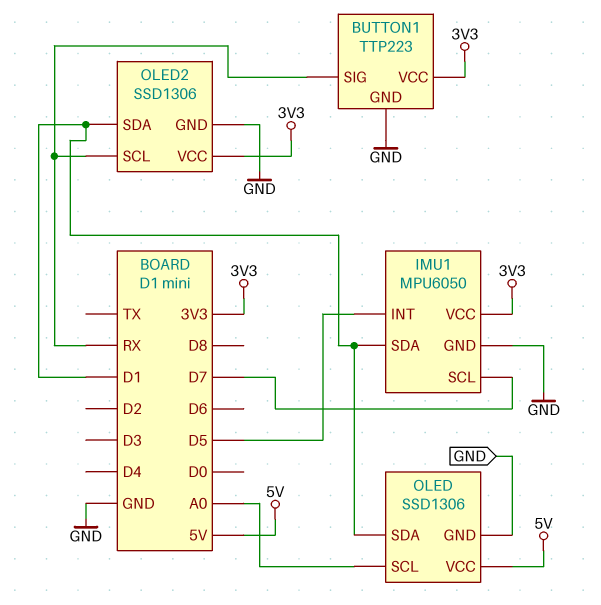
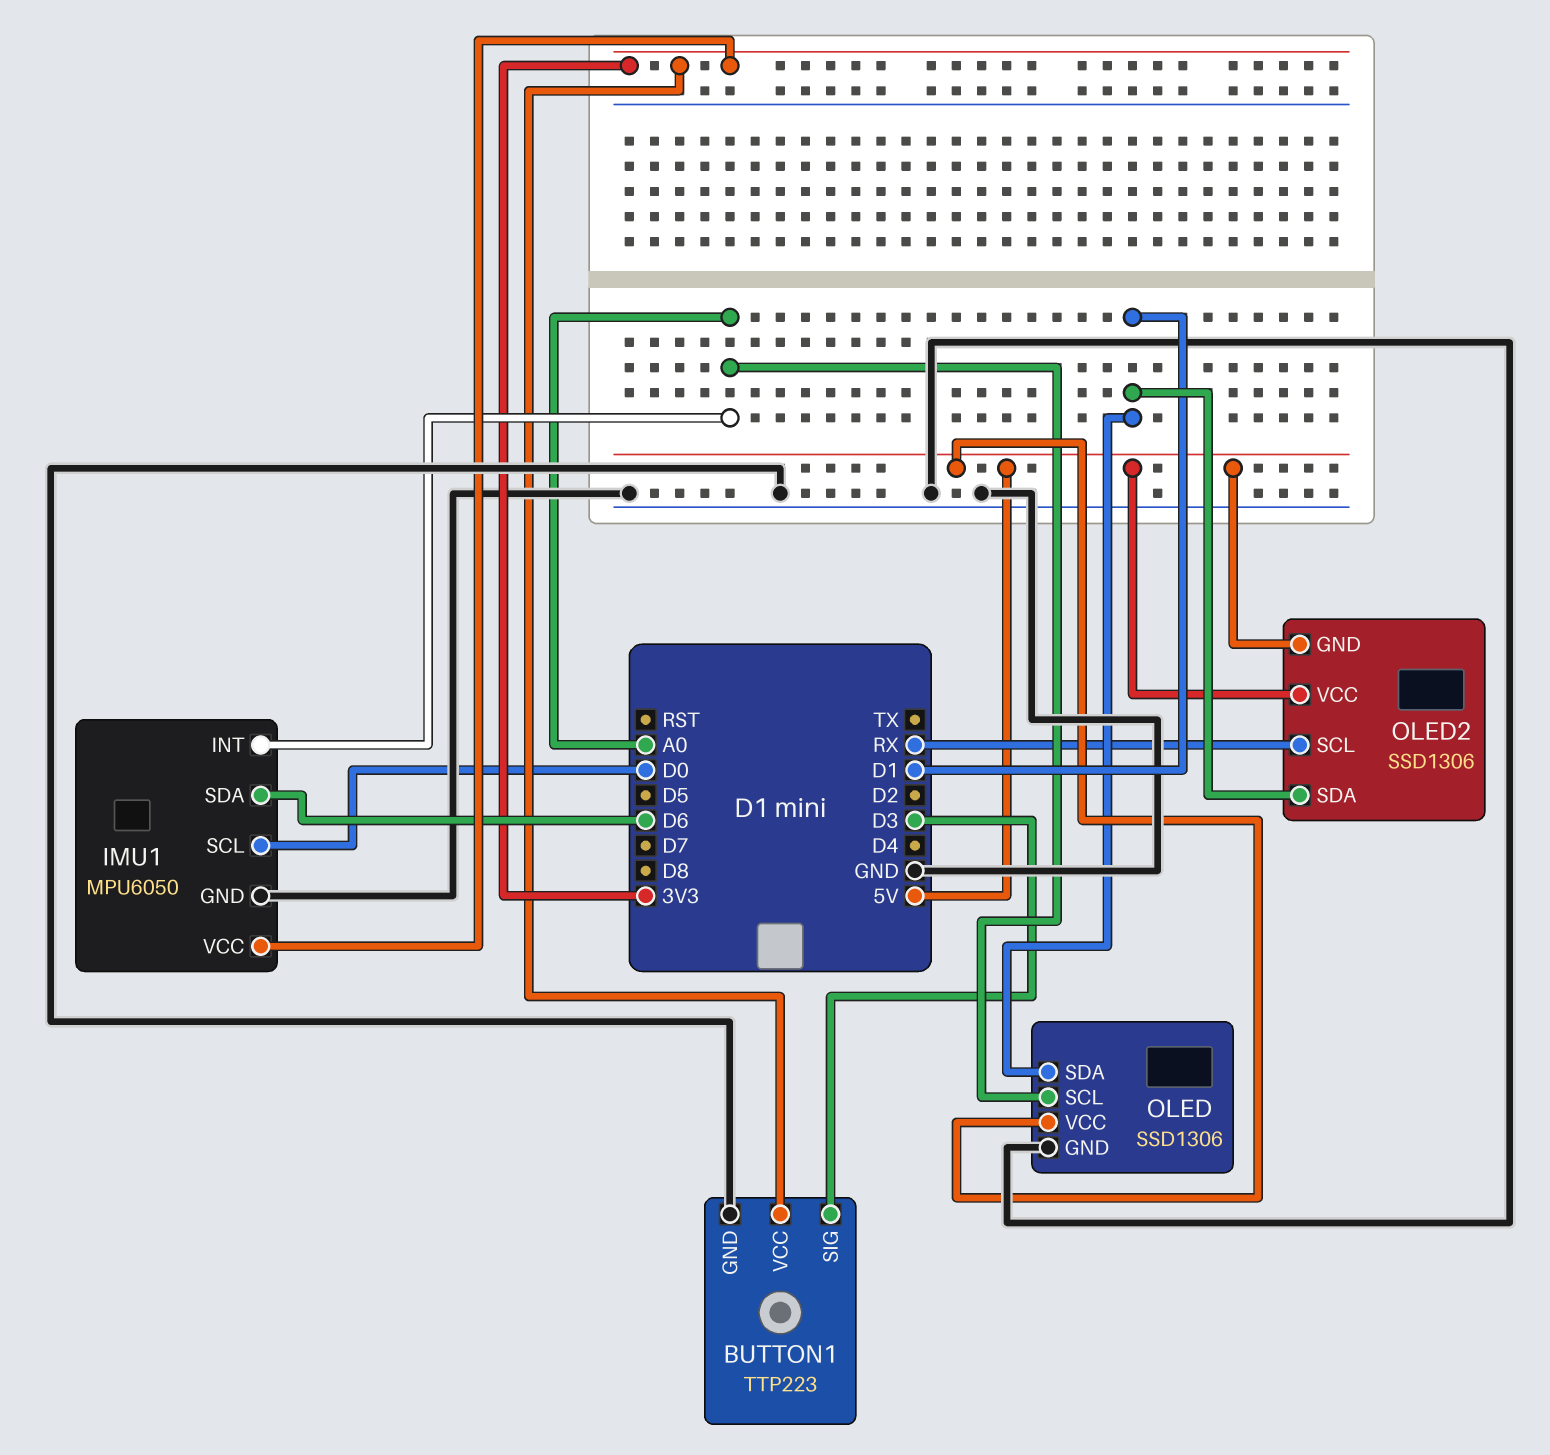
BUTTON1 pin SIG: RX -> D3
IMU1 pin INT: D5 -> A0
IMU1 pin SCL: D7 -> D0
IMU1 pin SDA: D1 -> D6
OLED2 pin GND: GND -> 5V
OLED2 pin VCC: 3V3 -> 5V

